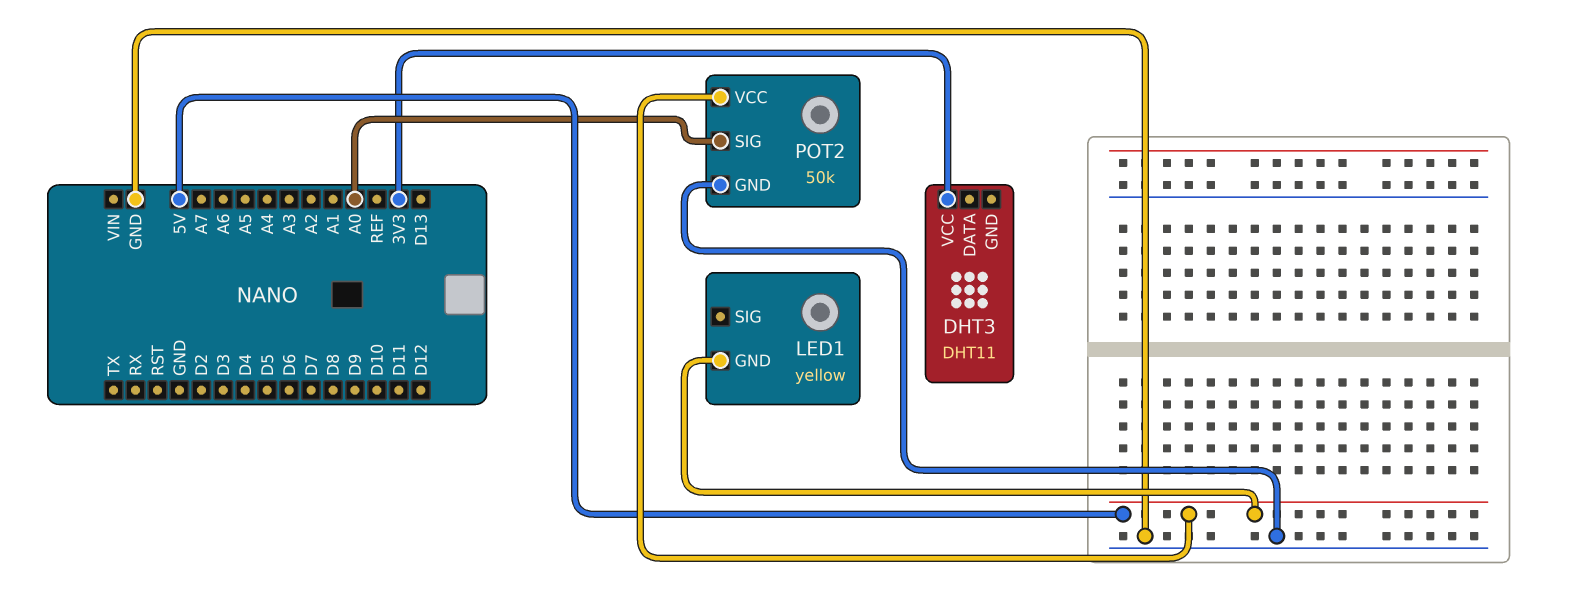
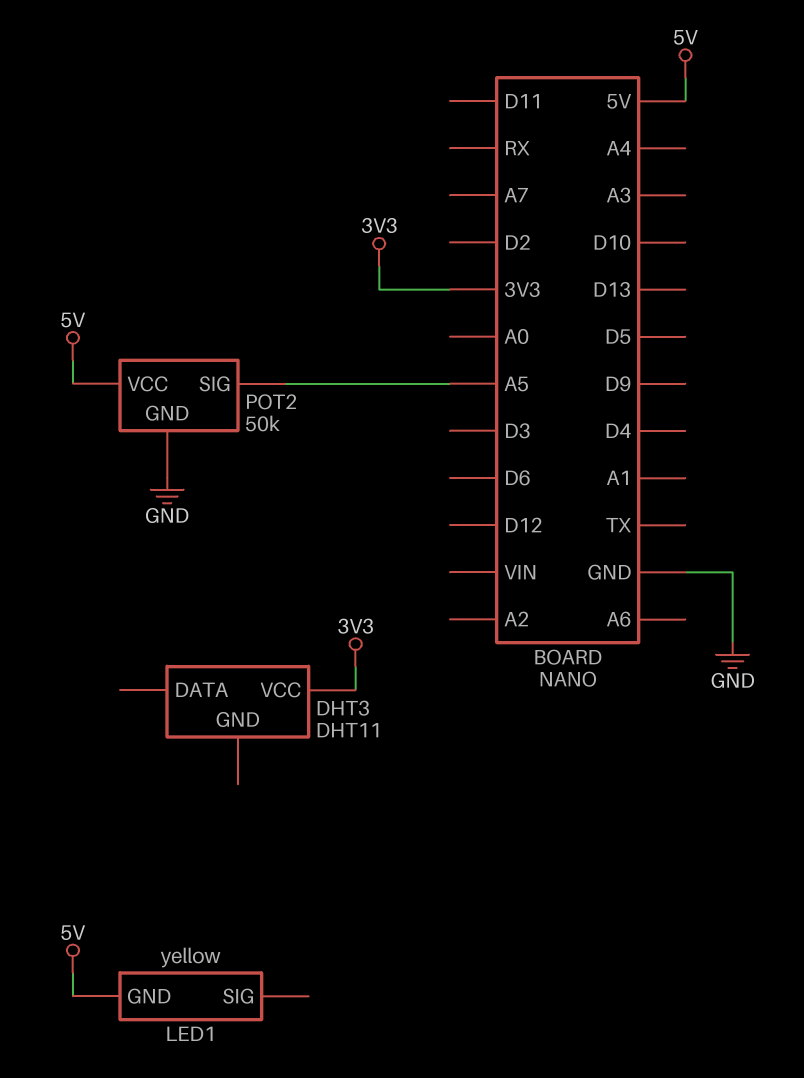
POT2 pin SIG: A0 -> A5

